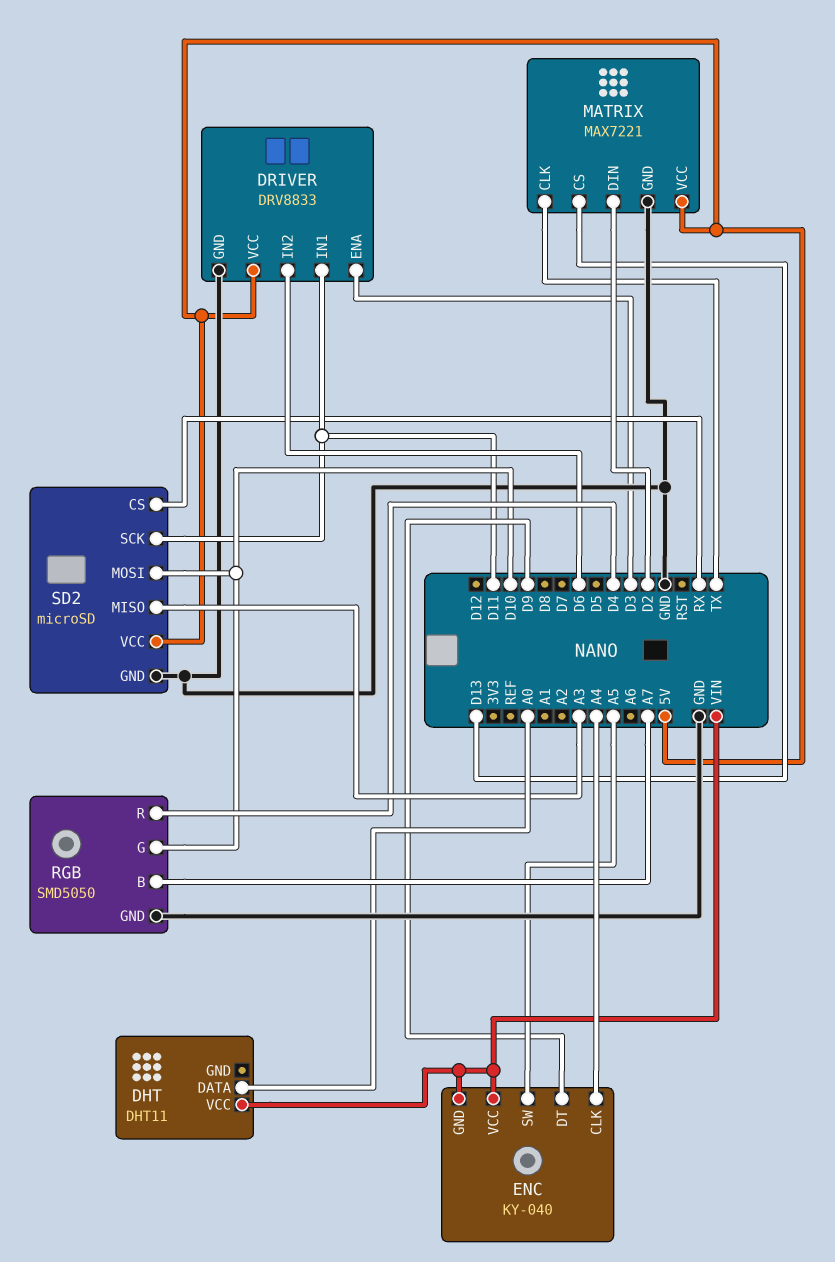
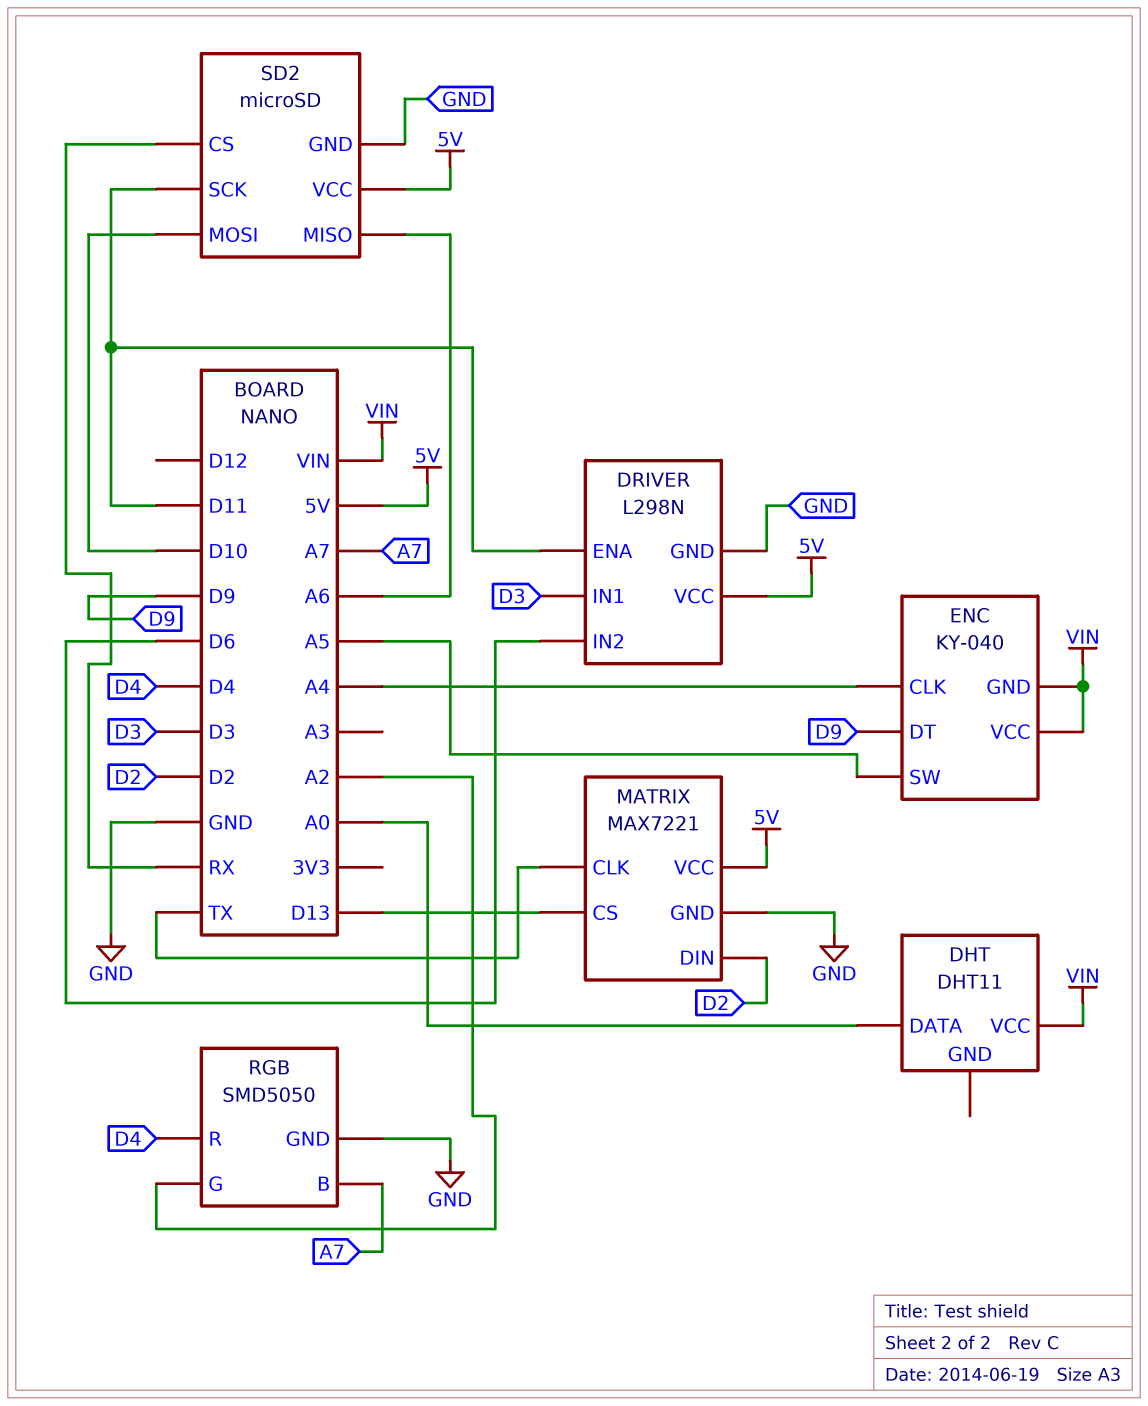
DRIVER: DRV8833 -> L298N
DRIVER pin ENA: D3 -> D11
DRIVER pin IN1: D11 -> D3
RGB pin G: D10 -> A2
SD2 pin MISO: A3 -> A6

